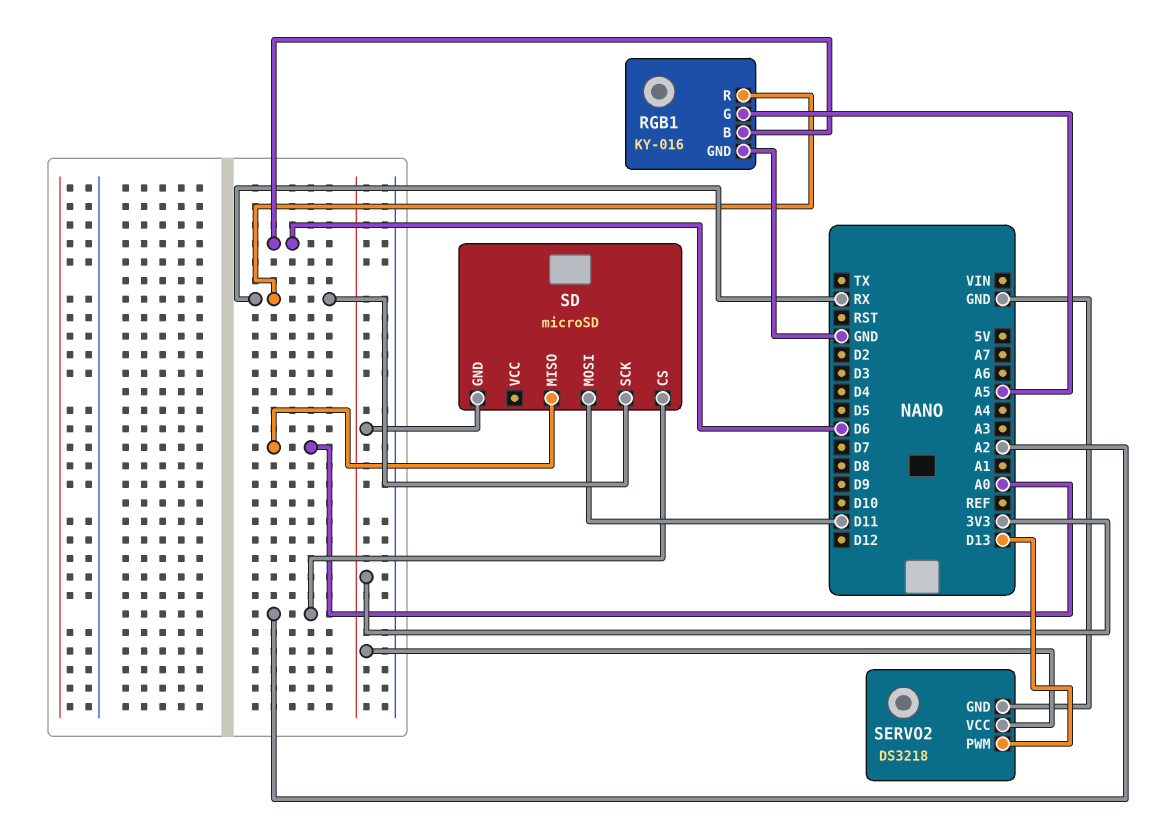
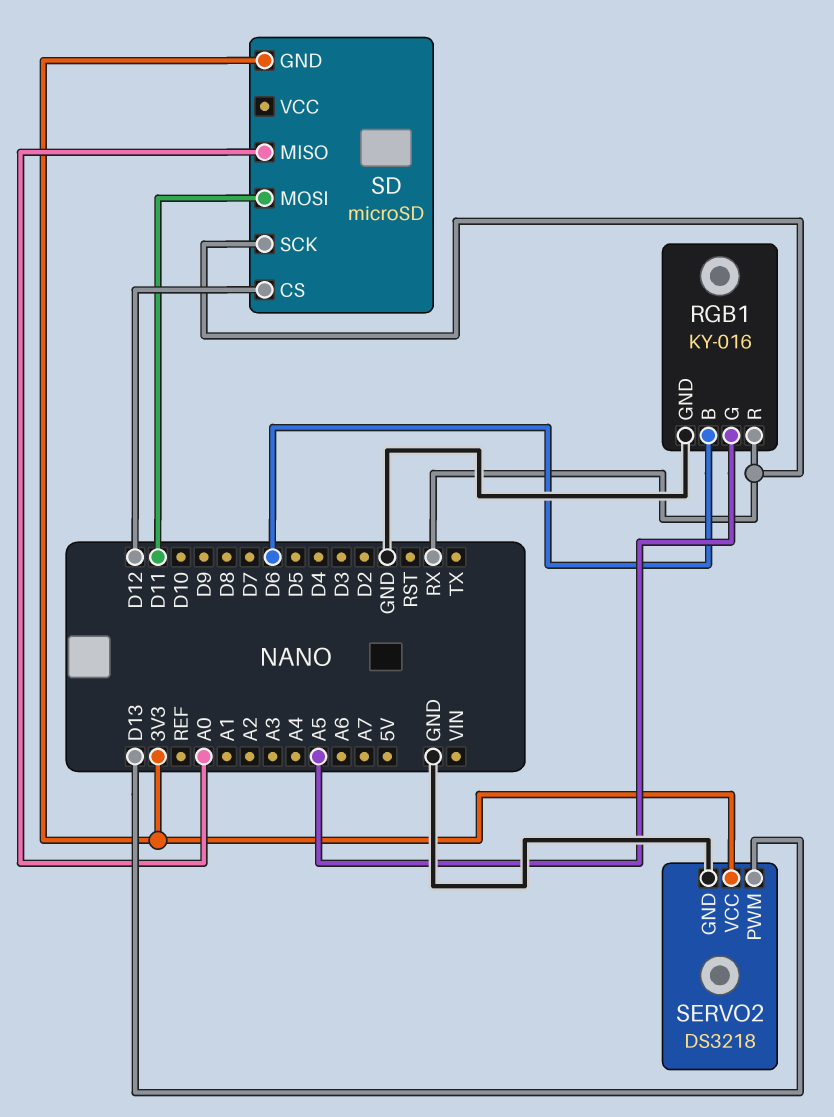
SD pin CS: A2 -> D12

